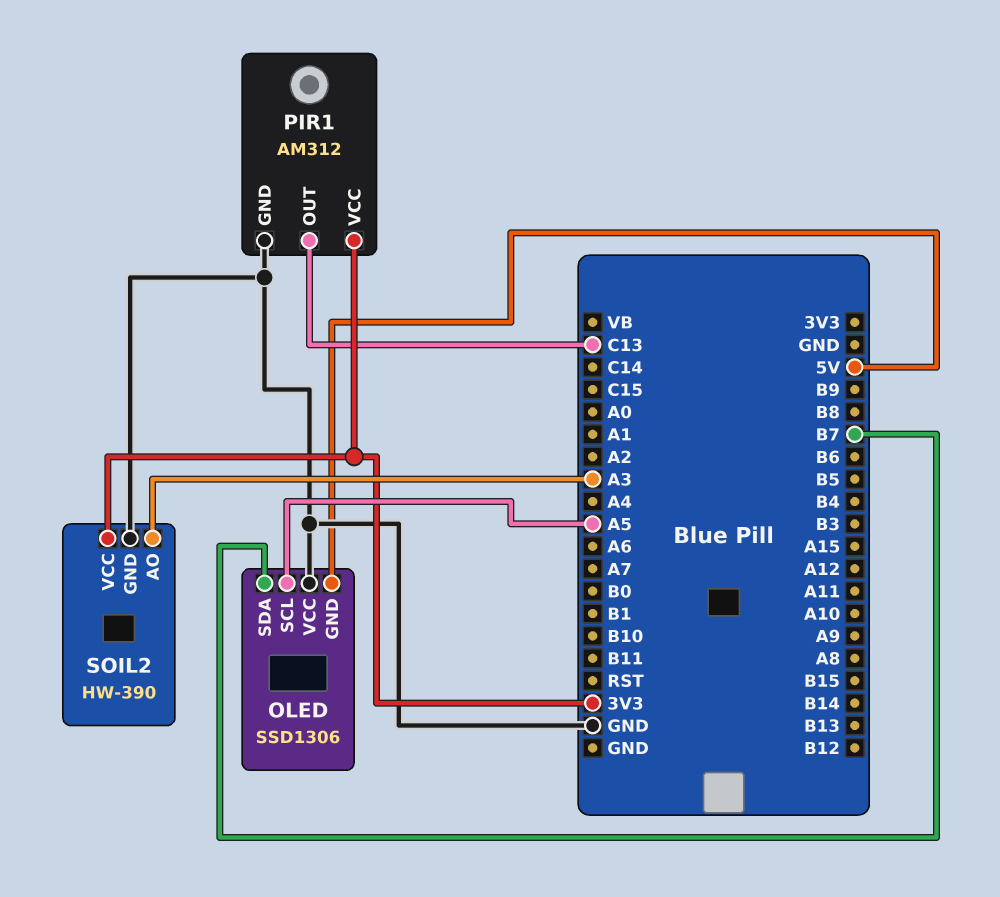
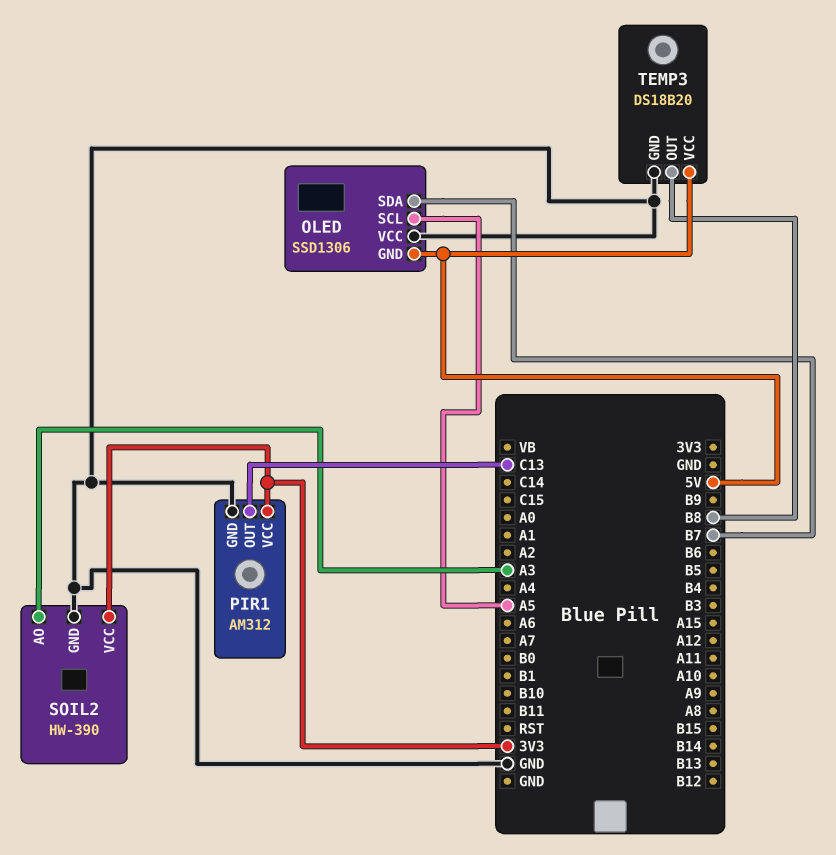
TEMP3: none -> DS18B20
TEMP3 pin GND: none -> GND
TEMP3 pin OUT: none -> B8
TEMP3 pin VCC: none -> 5V

